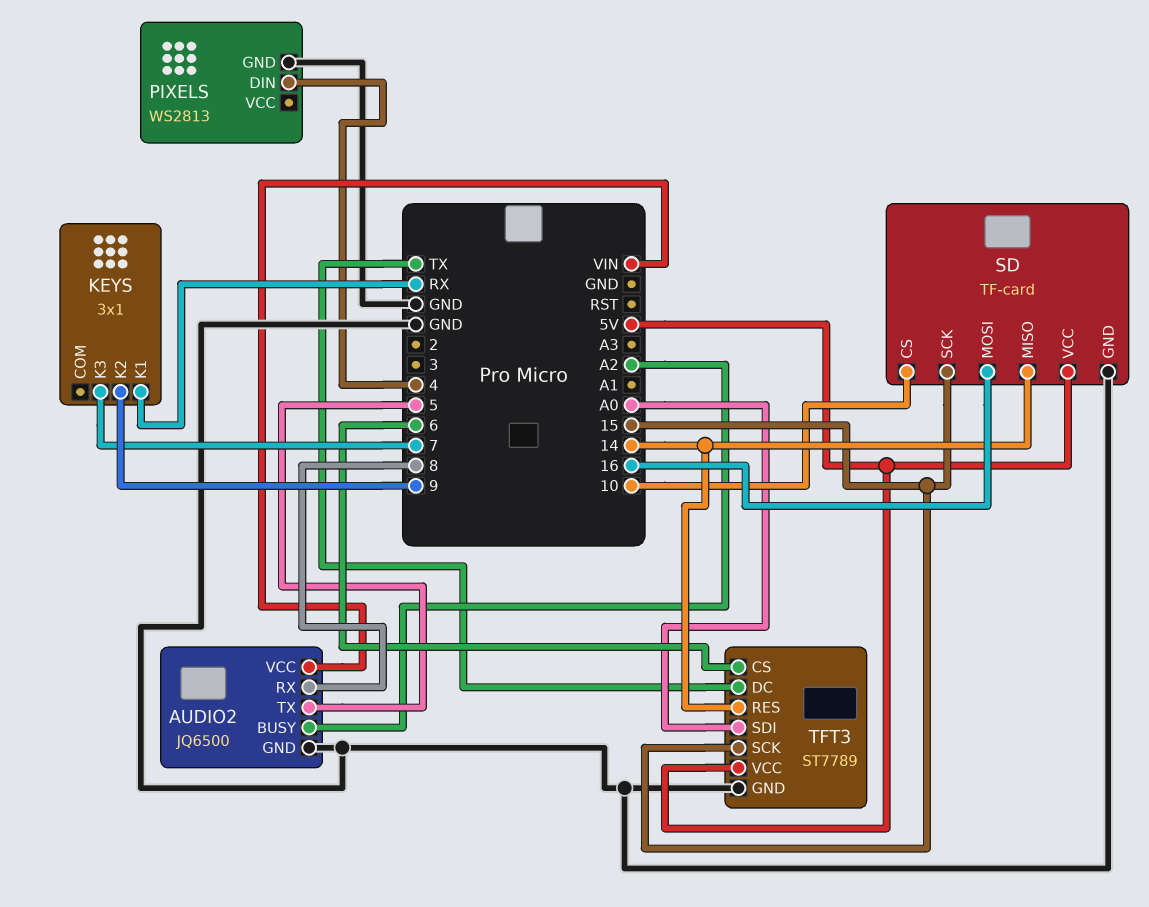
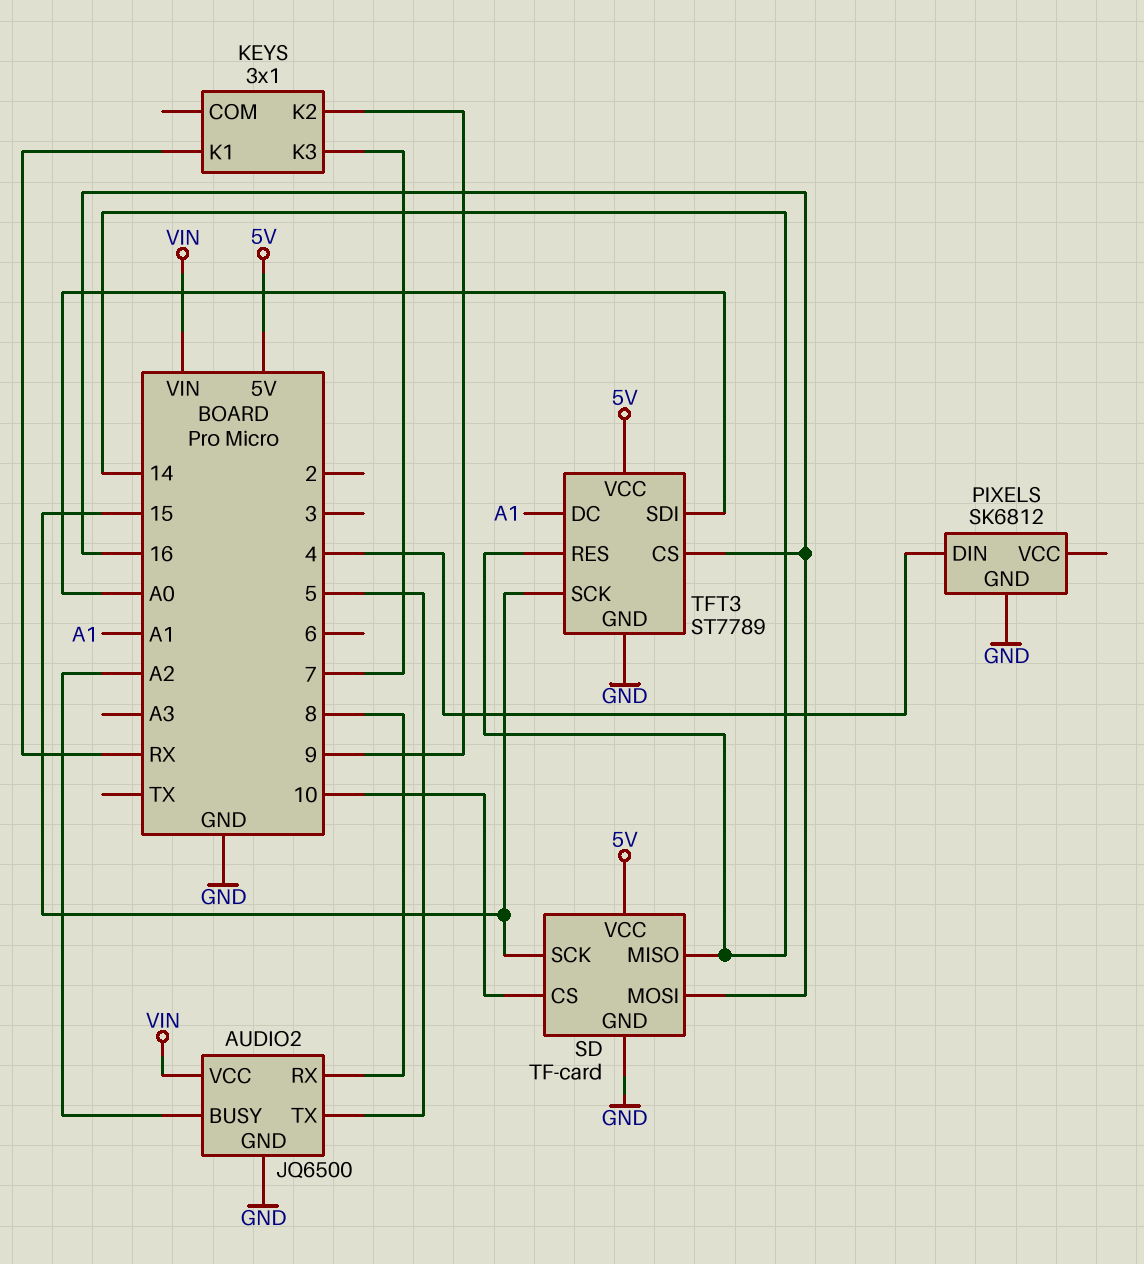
PIXELS: WS2813 -> SK6812
TFT3 pin CS: 6 -> 16
TFT3 pin DC: TX -> A1

